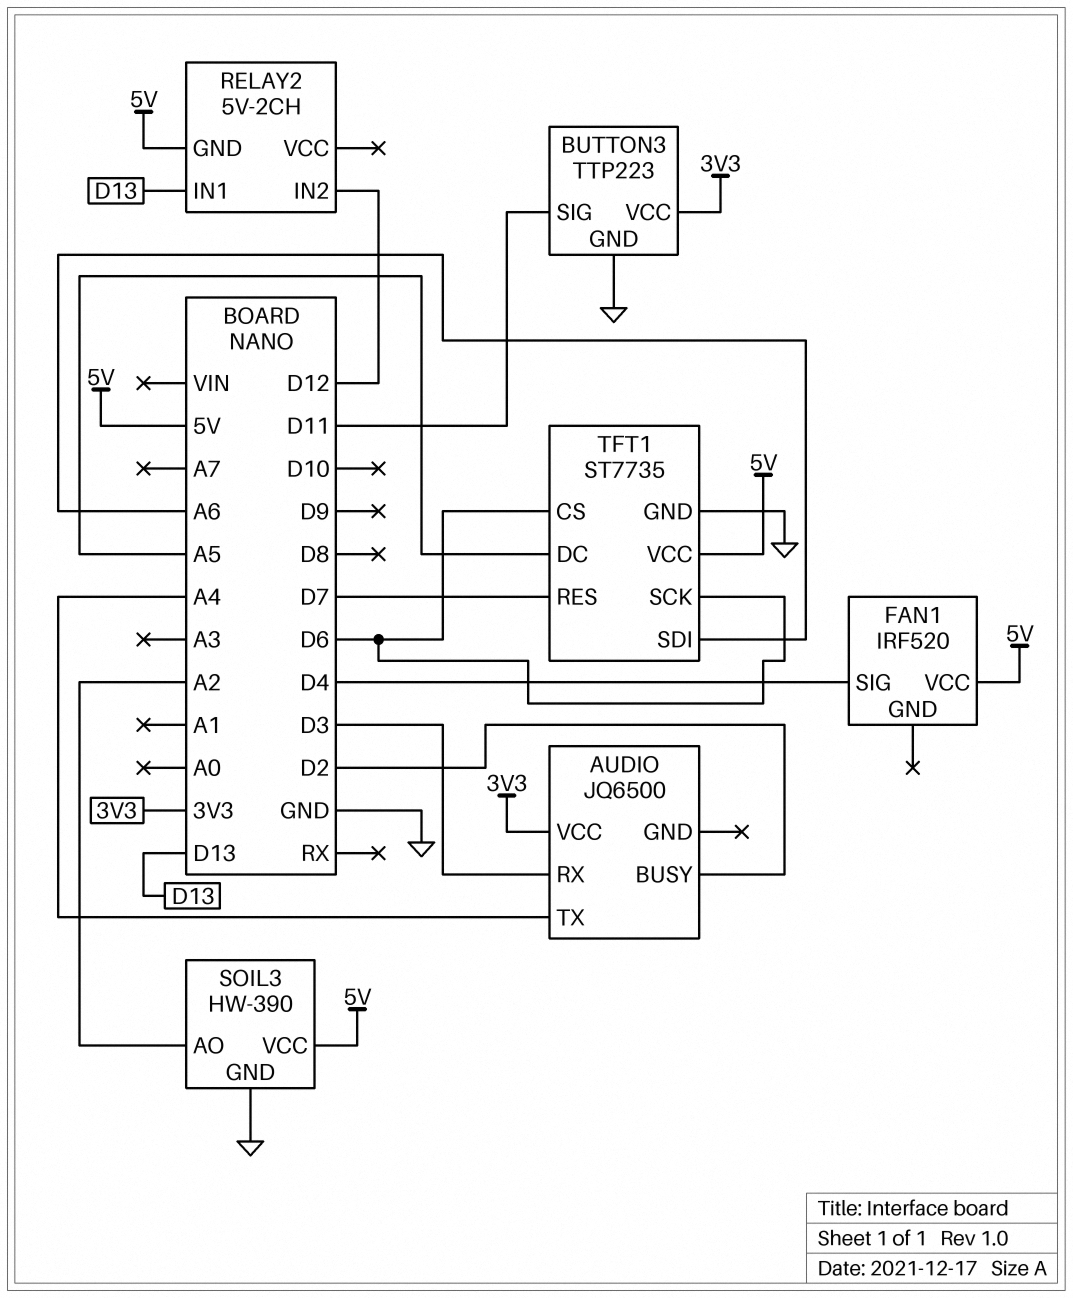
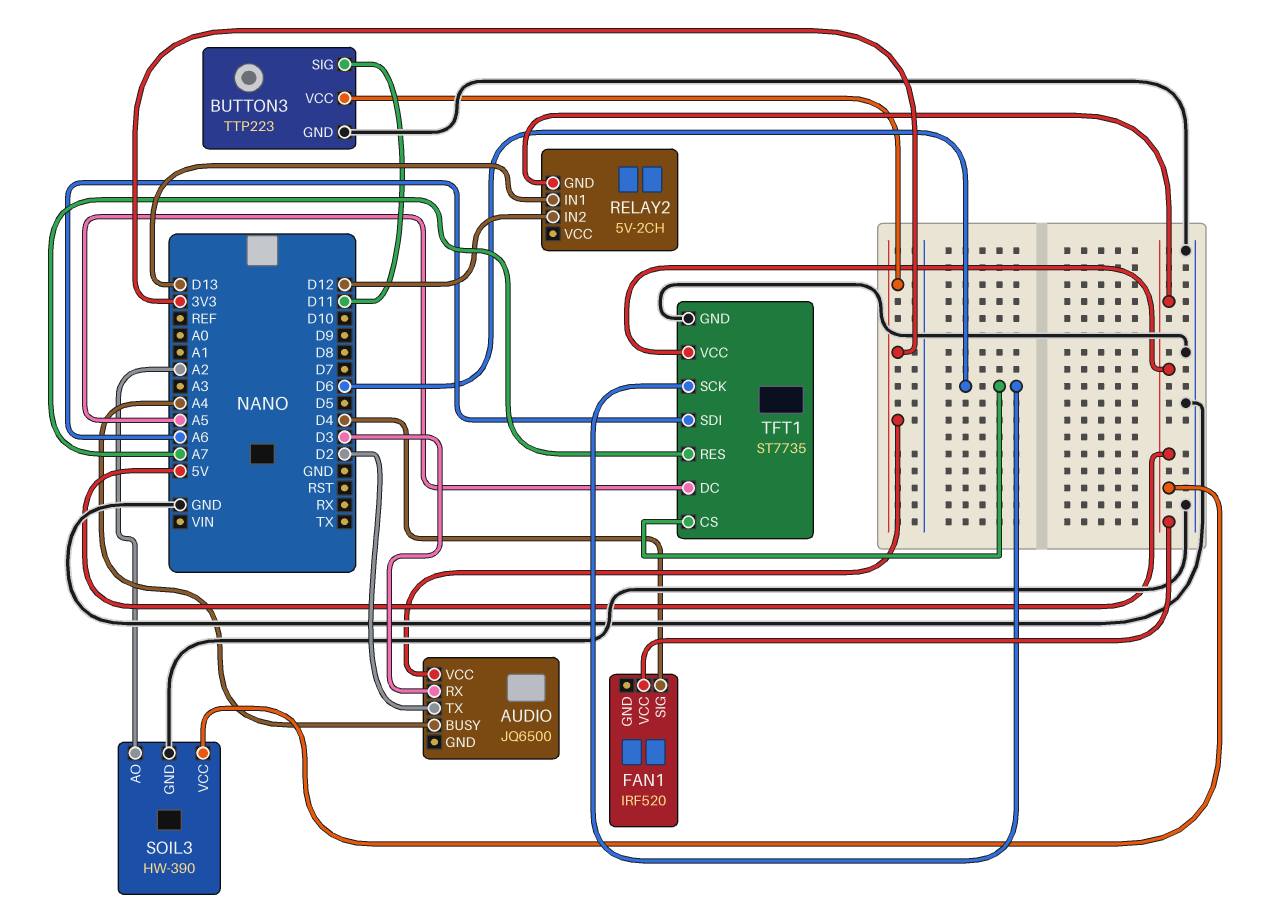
AUDIO pin BUSY: D2 -> A4
AUDIO pin TX: A4 -> D2
TFT1 pin RES: D7 -> A7

